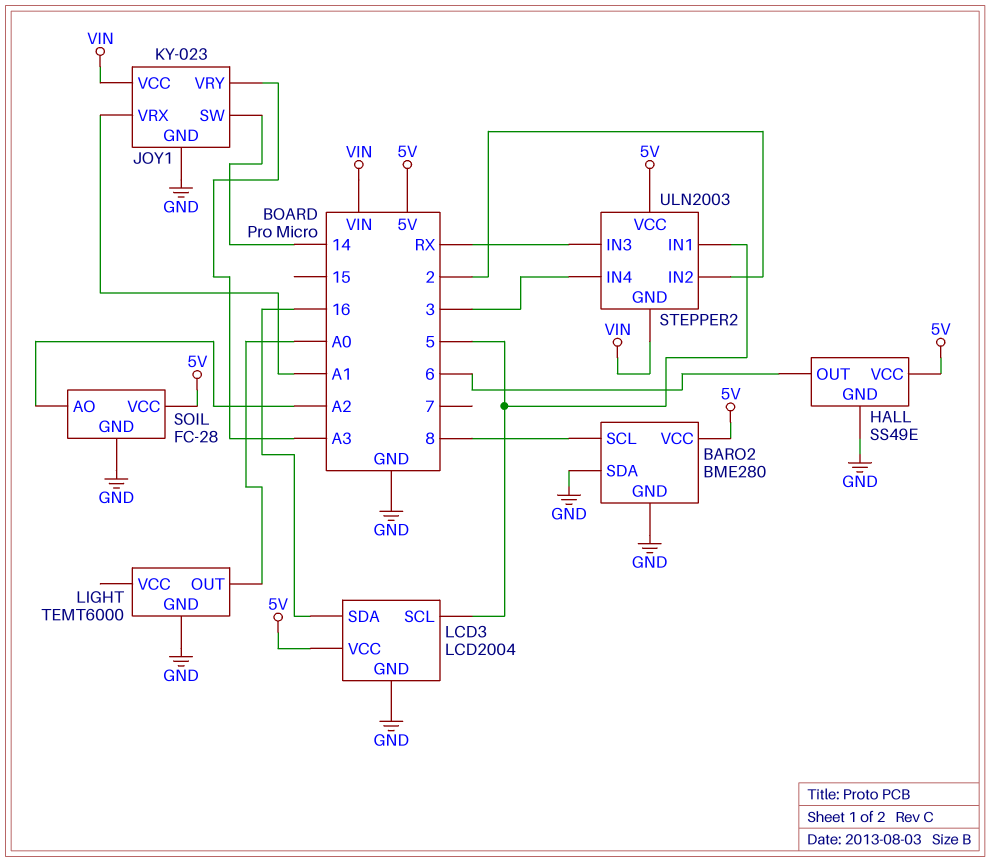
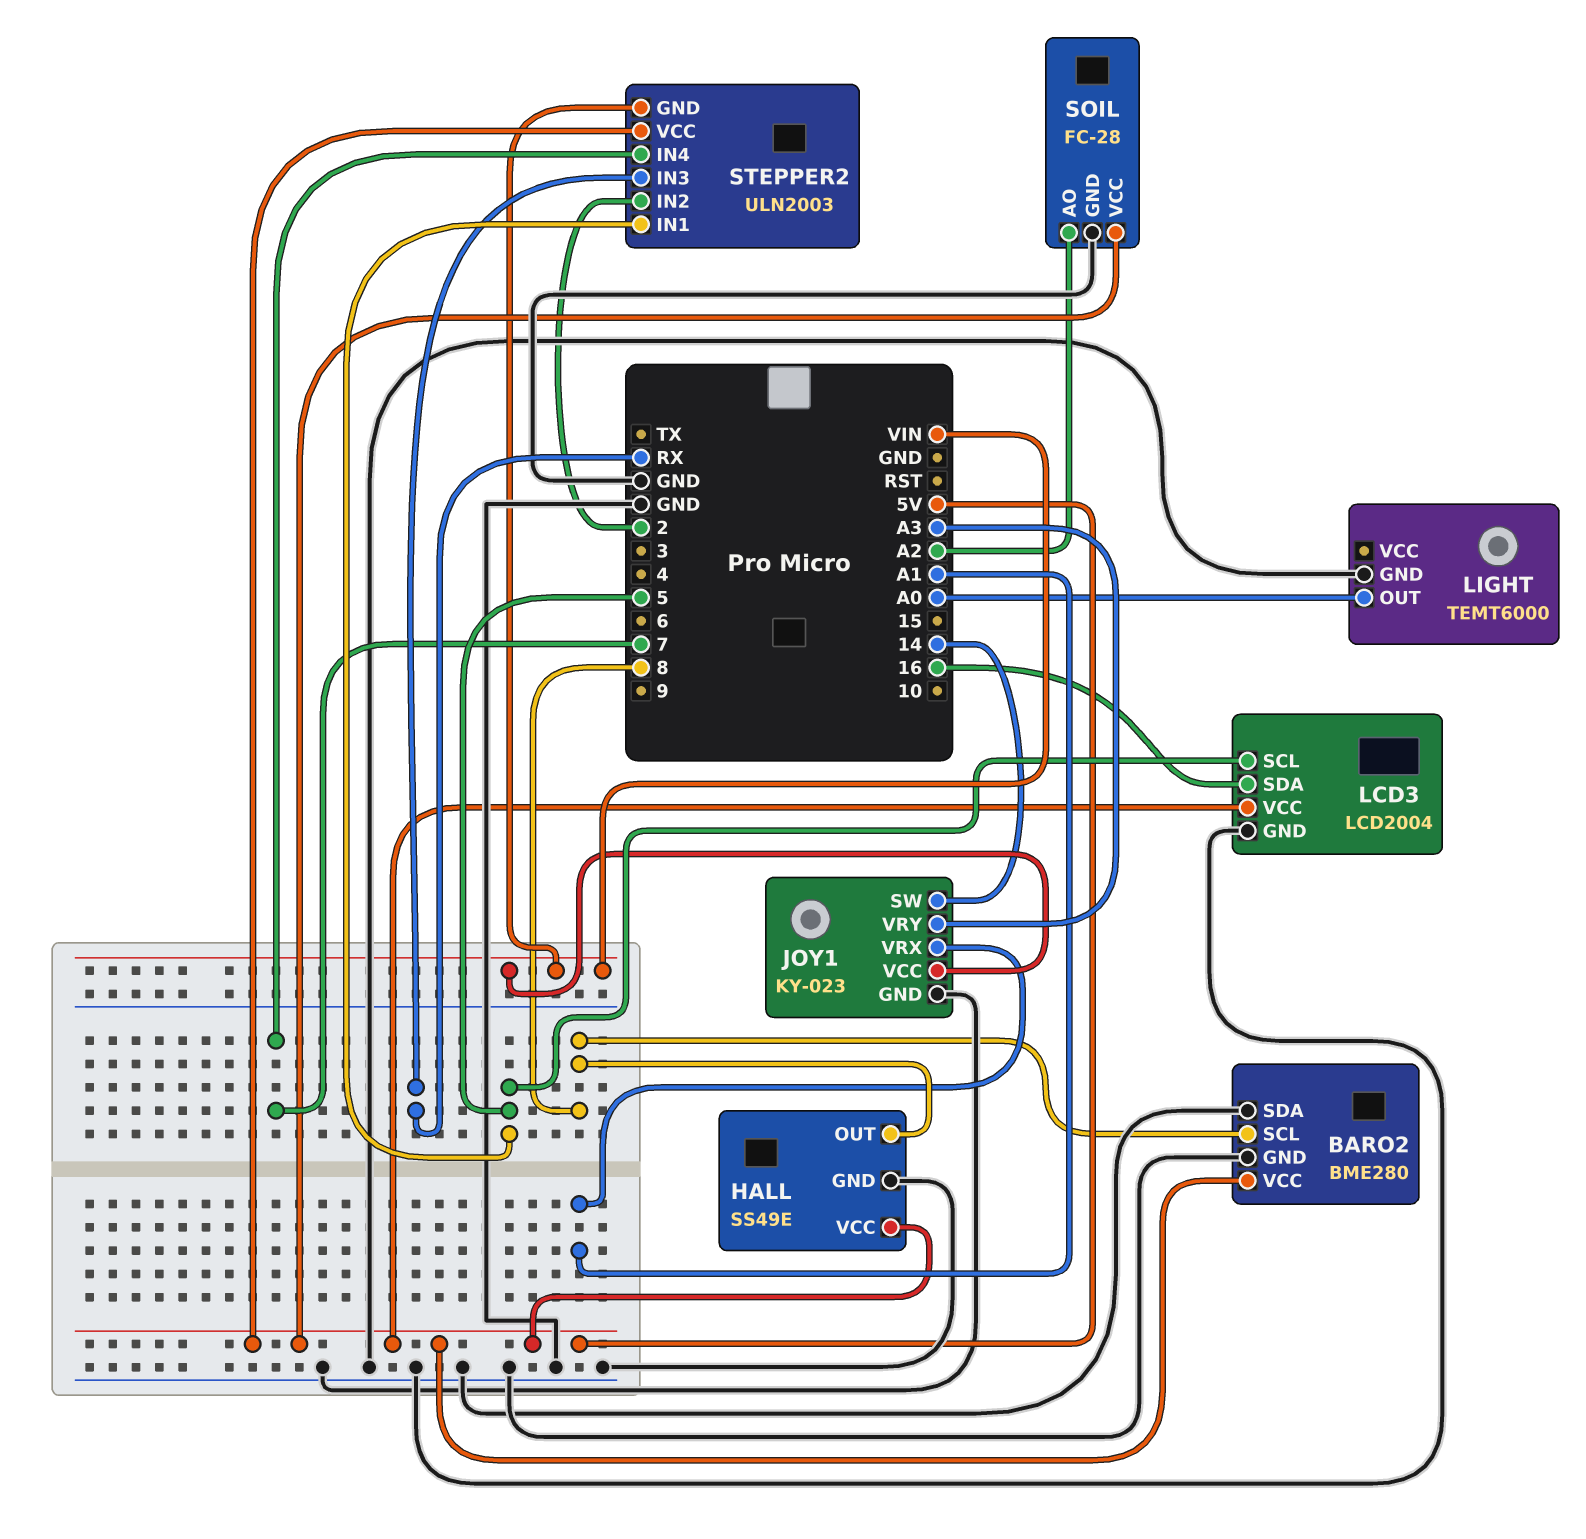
HALL pin OUT: 6 -> 8
STEPPER2 pin IN4: 3 -> 7

